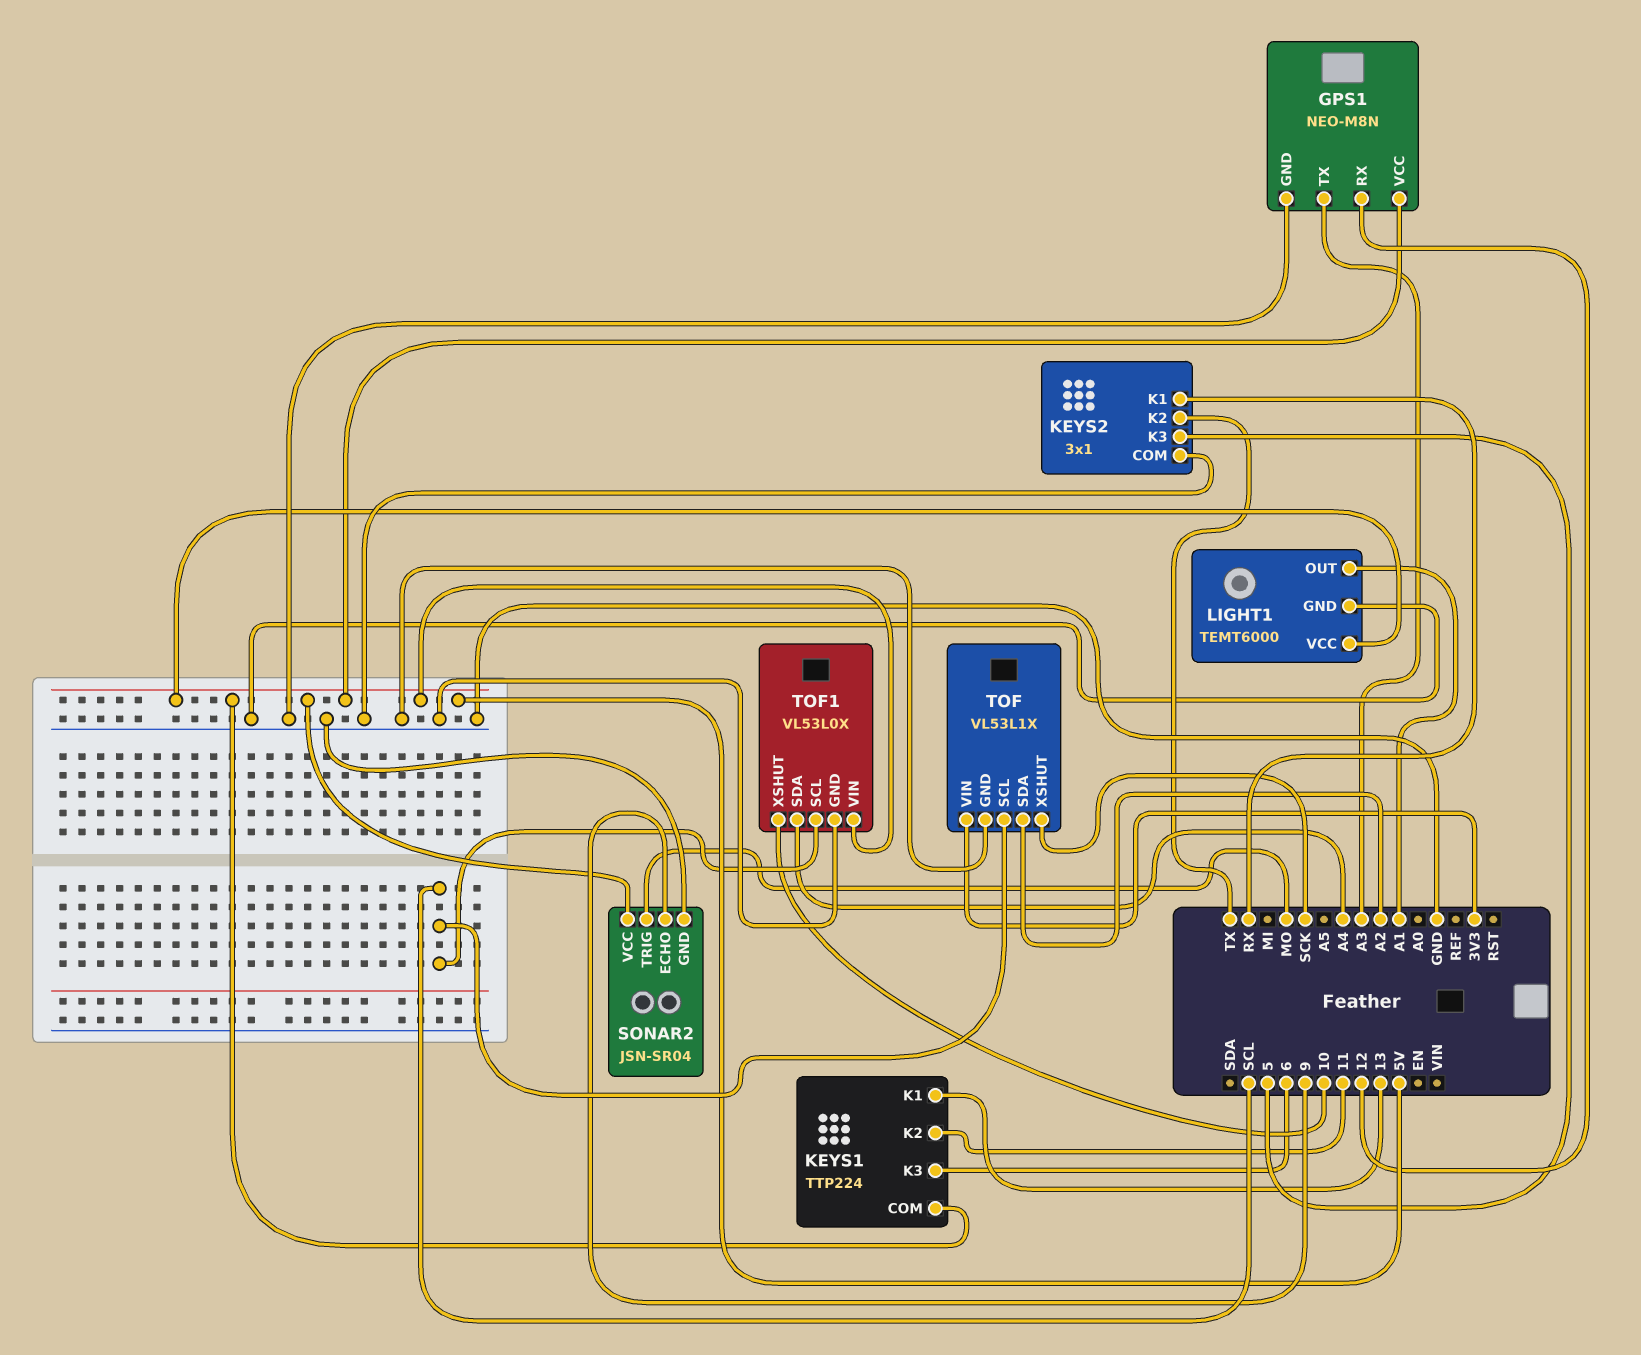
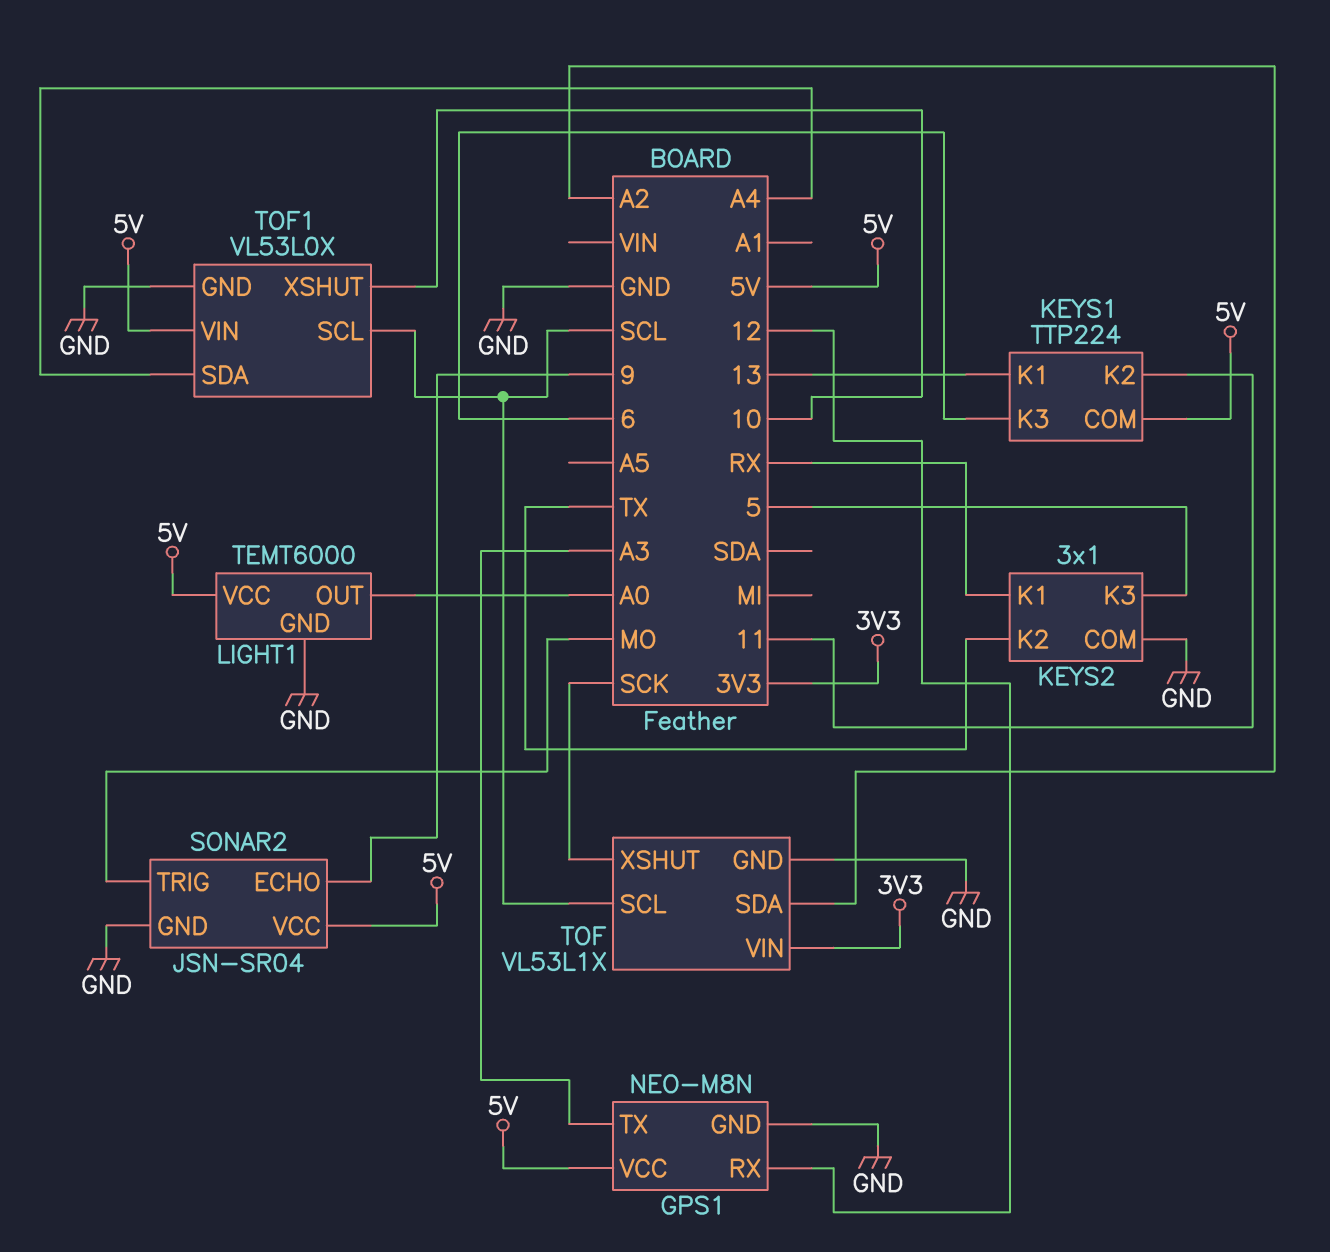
LIGHT1 pin OUT: A1 -> A0

